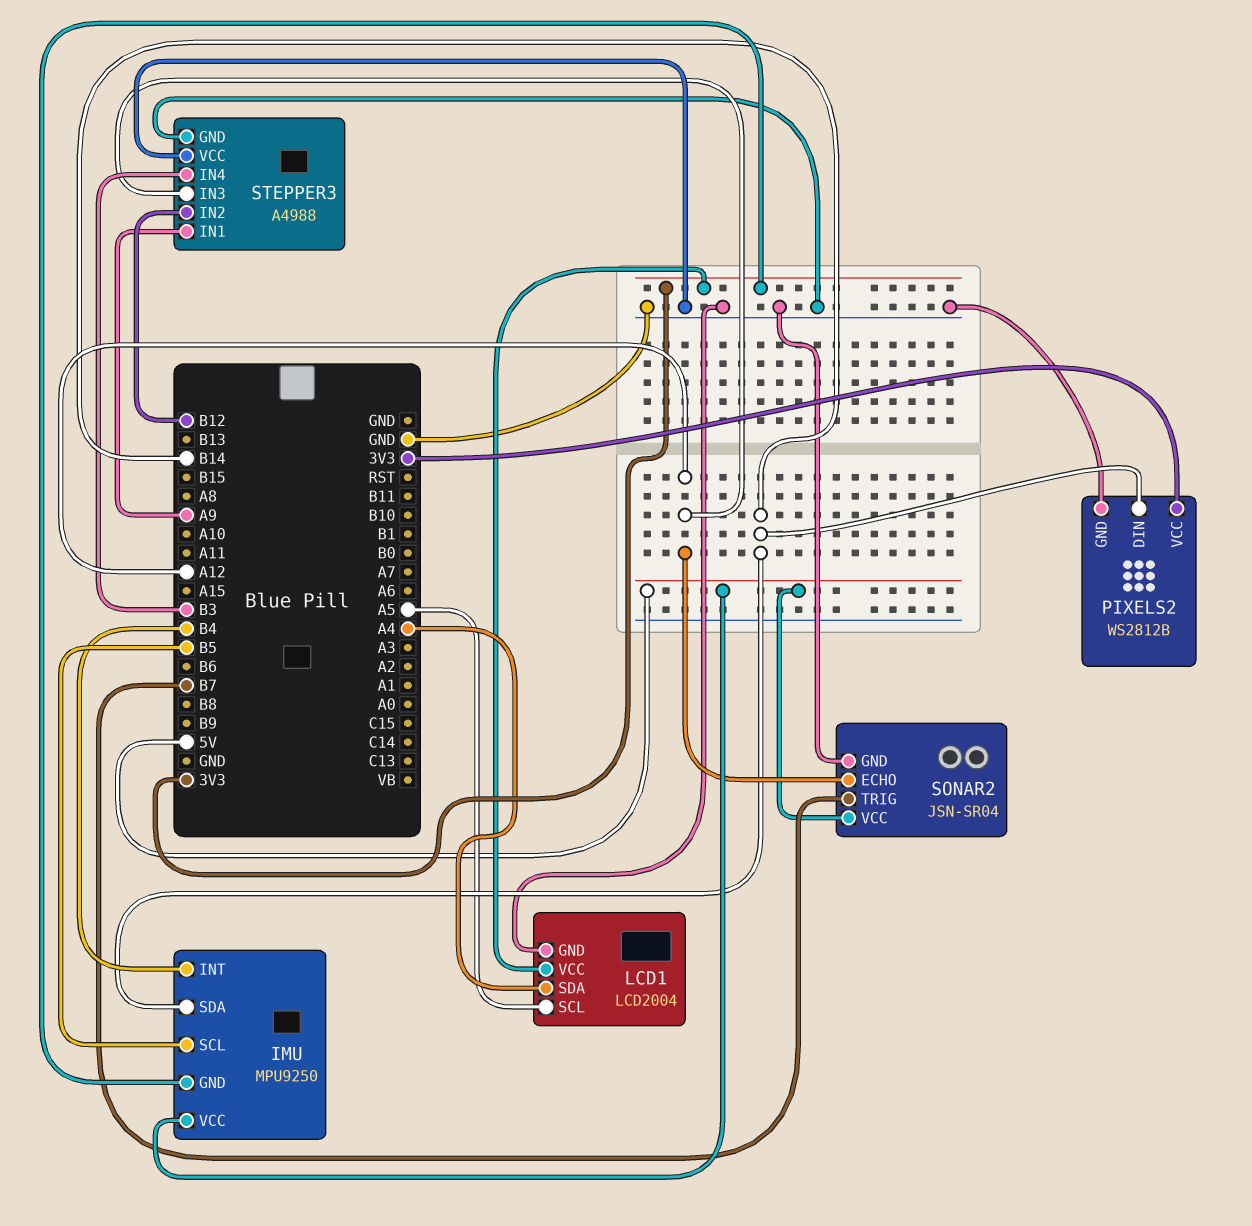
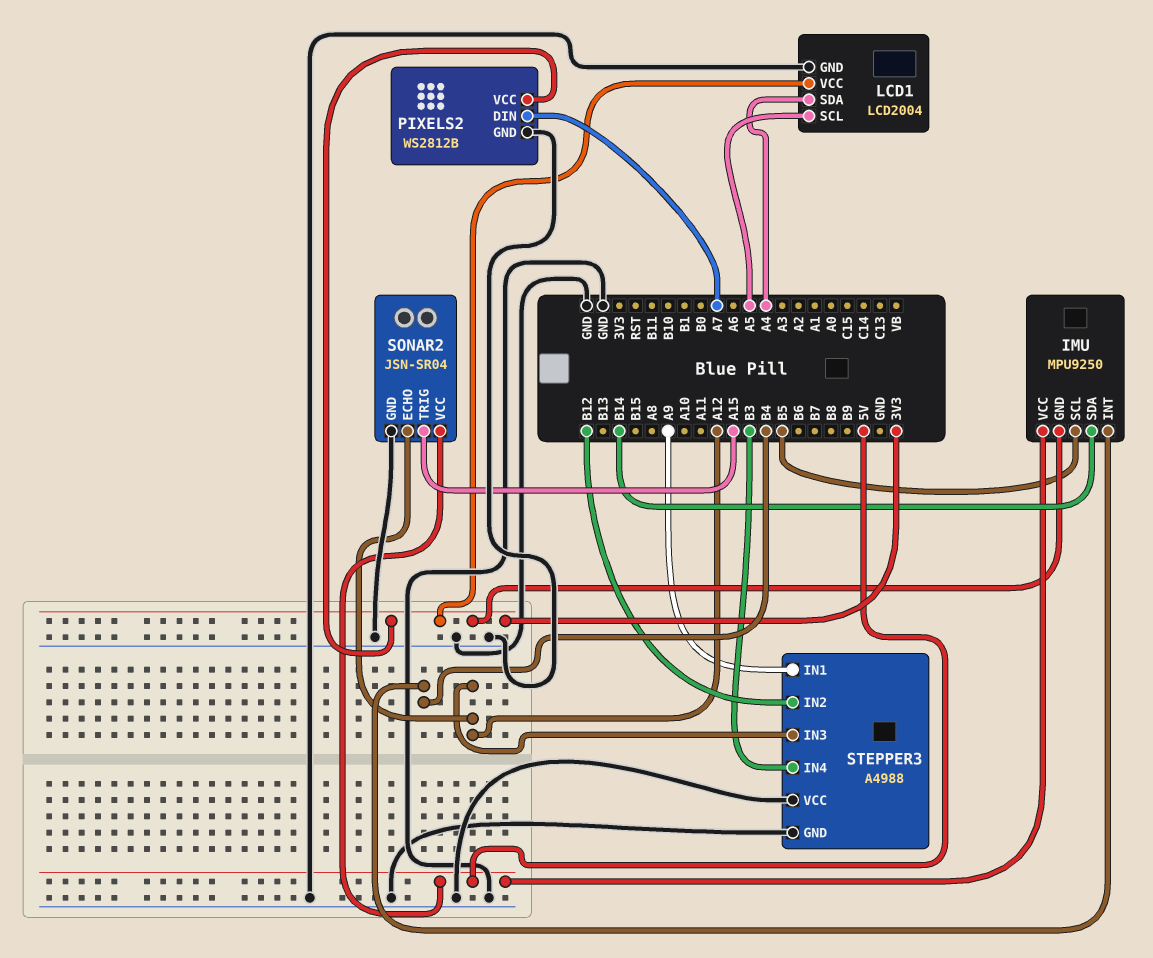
PIXELS2 pin DIN: B14 -> A7
SONAR2 pin TRIG: B7 -> A15

